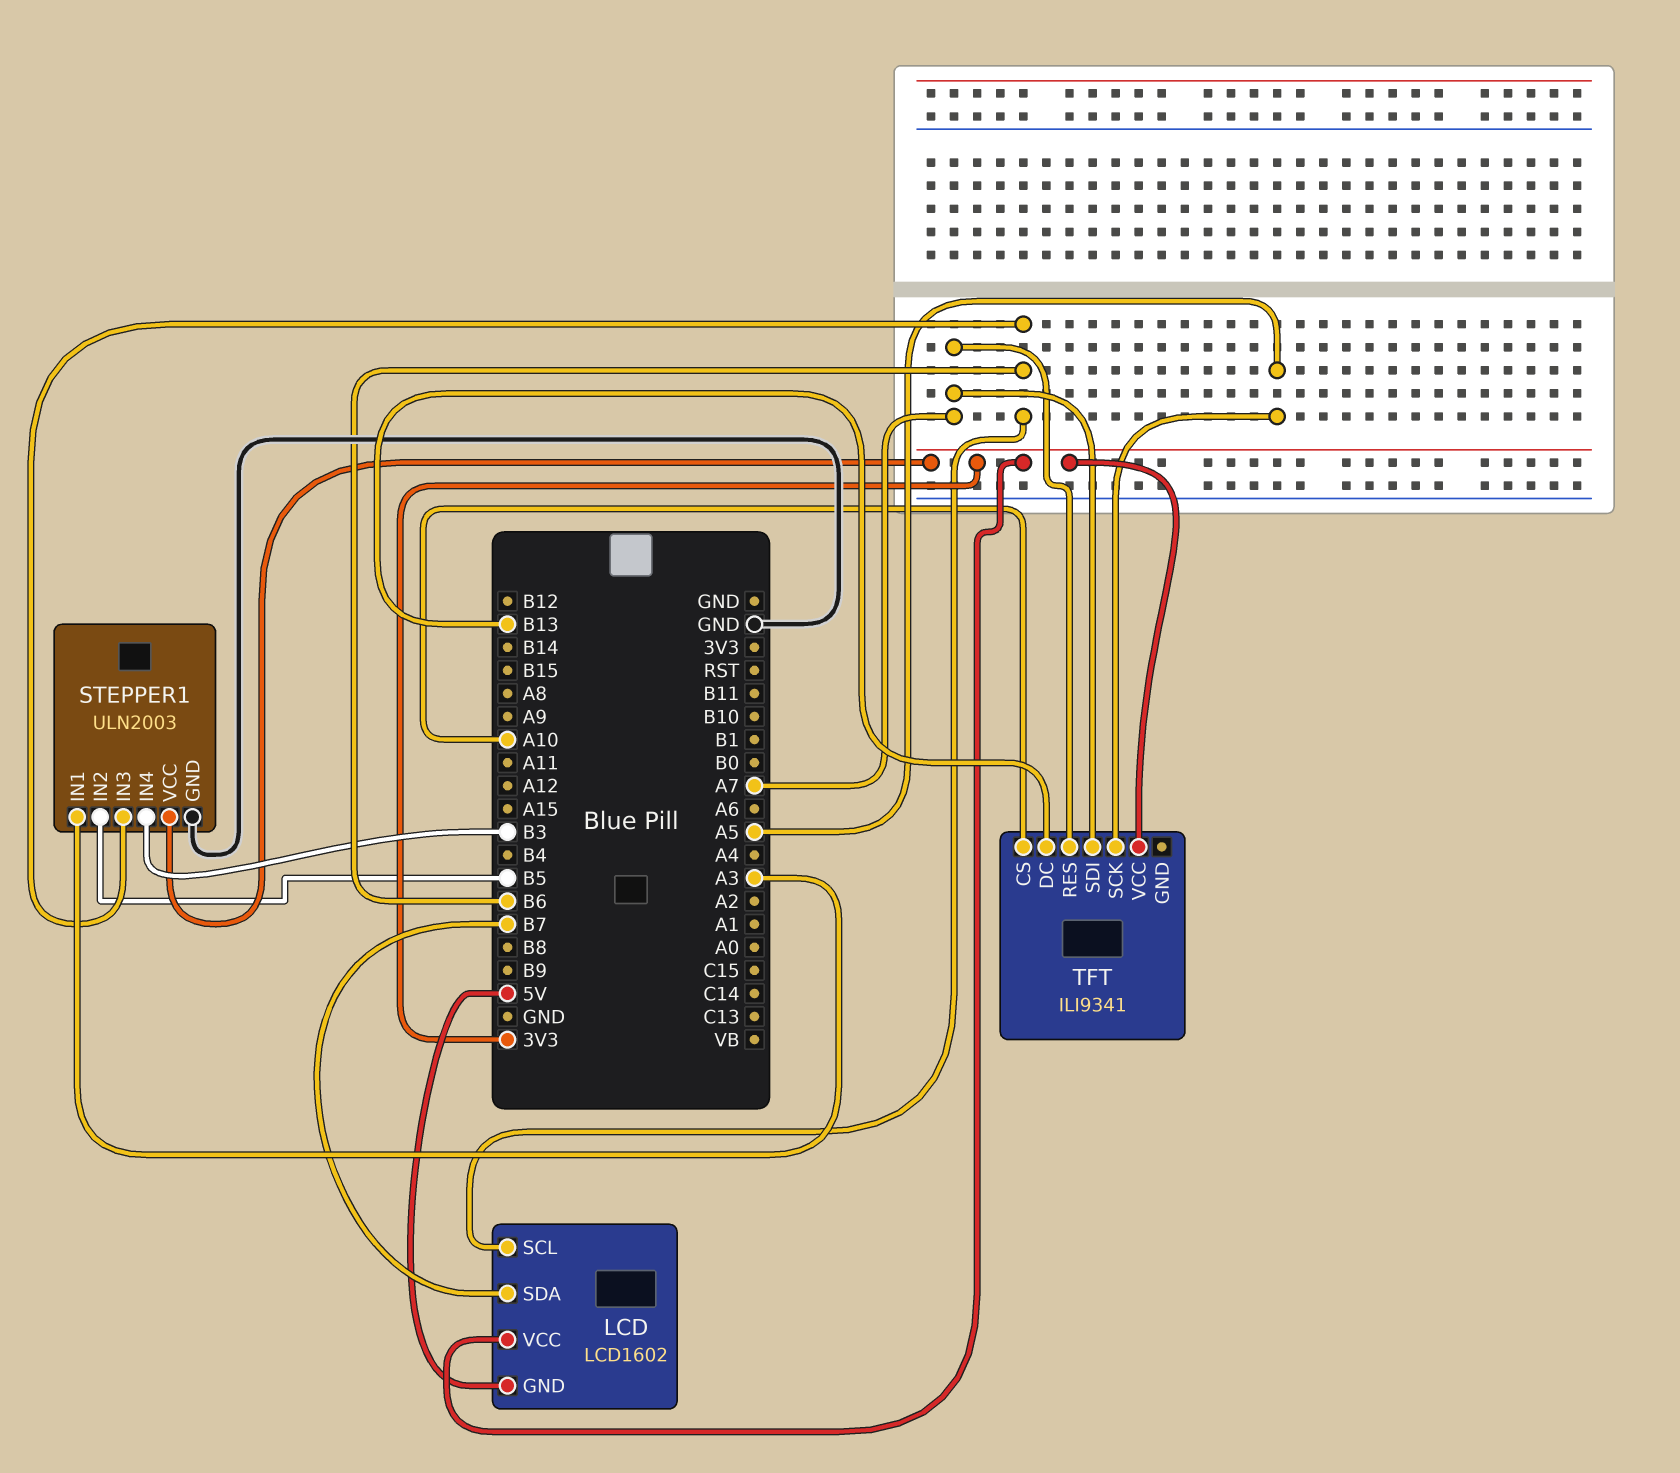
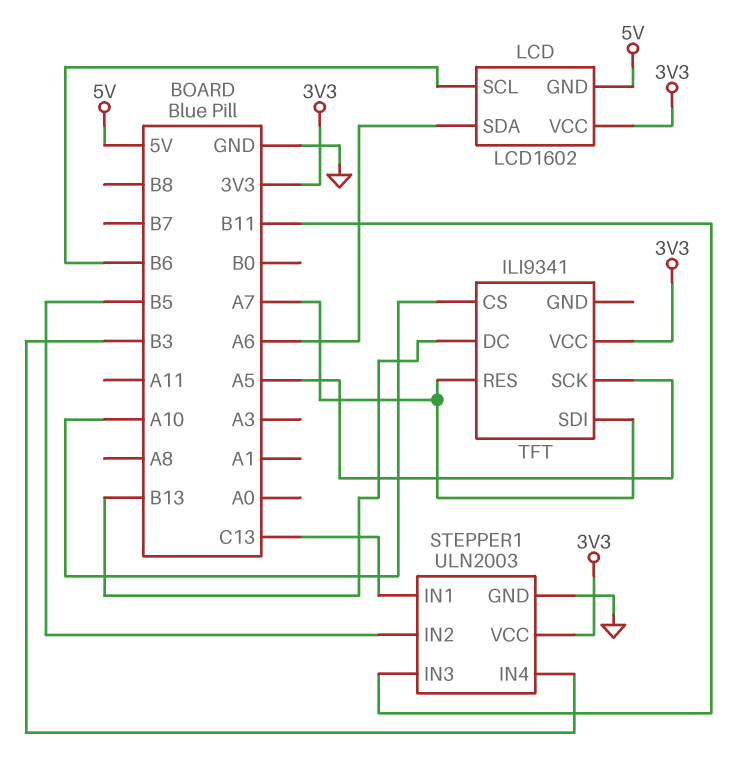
LCD pin SDA: B7 -> A6
STEPPER1 pin IN1: A3 -> C13
STEPPER1 pin IN3: B6 -> B11

